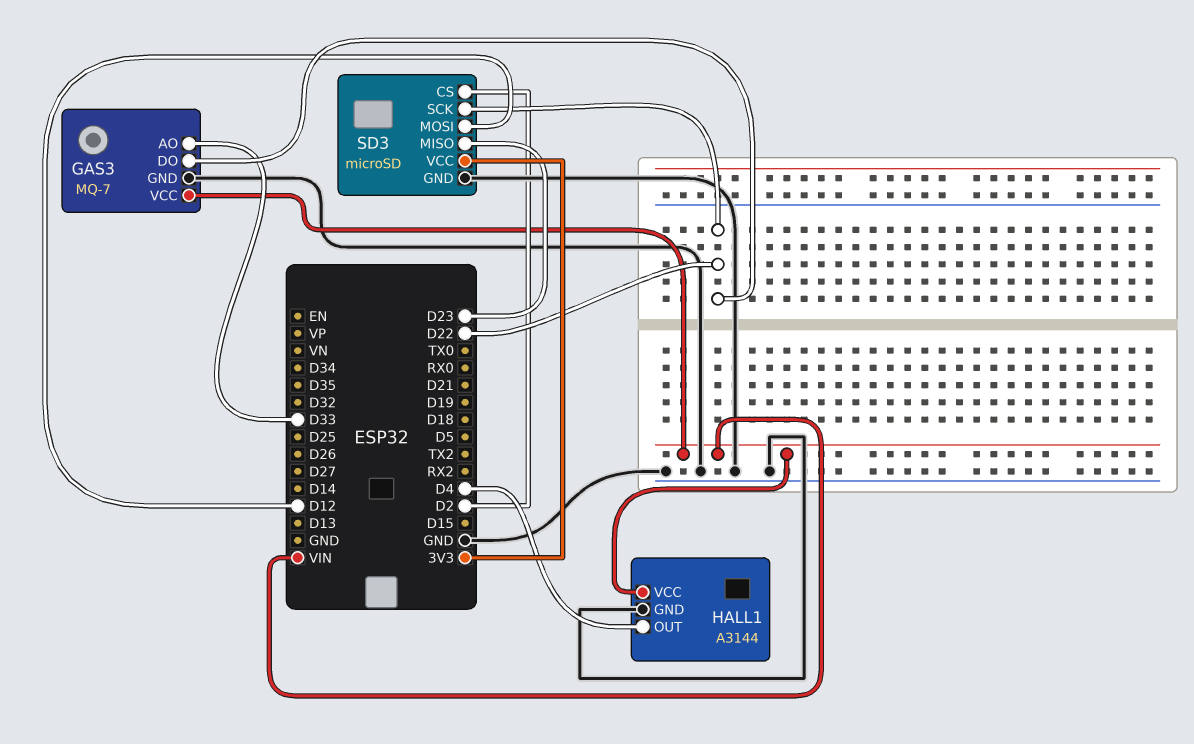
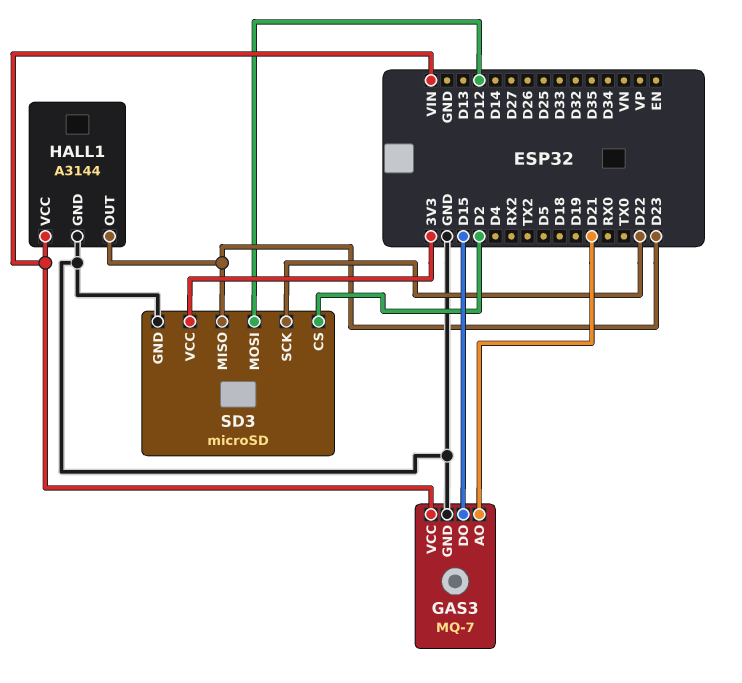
GAS3 pin AO: D33 -> D21
GAS3 pin DO: D22 -> D15
HALL1 pin OUT: D4 -> D23

